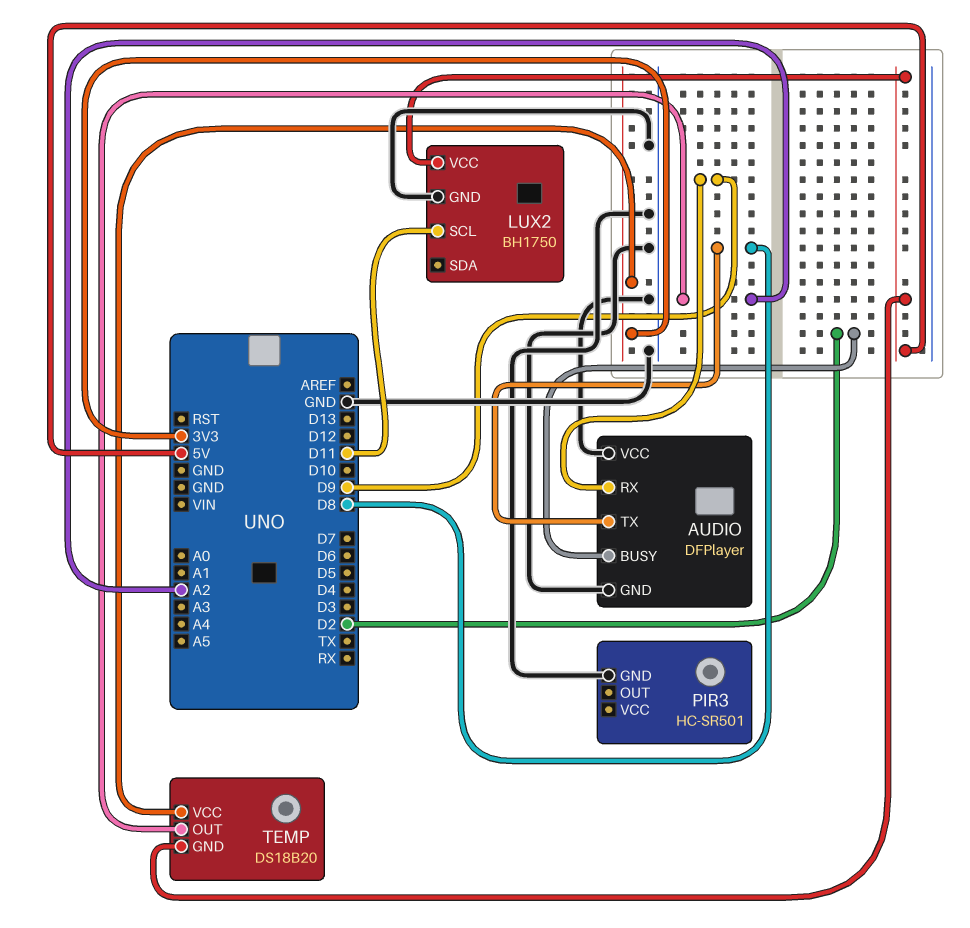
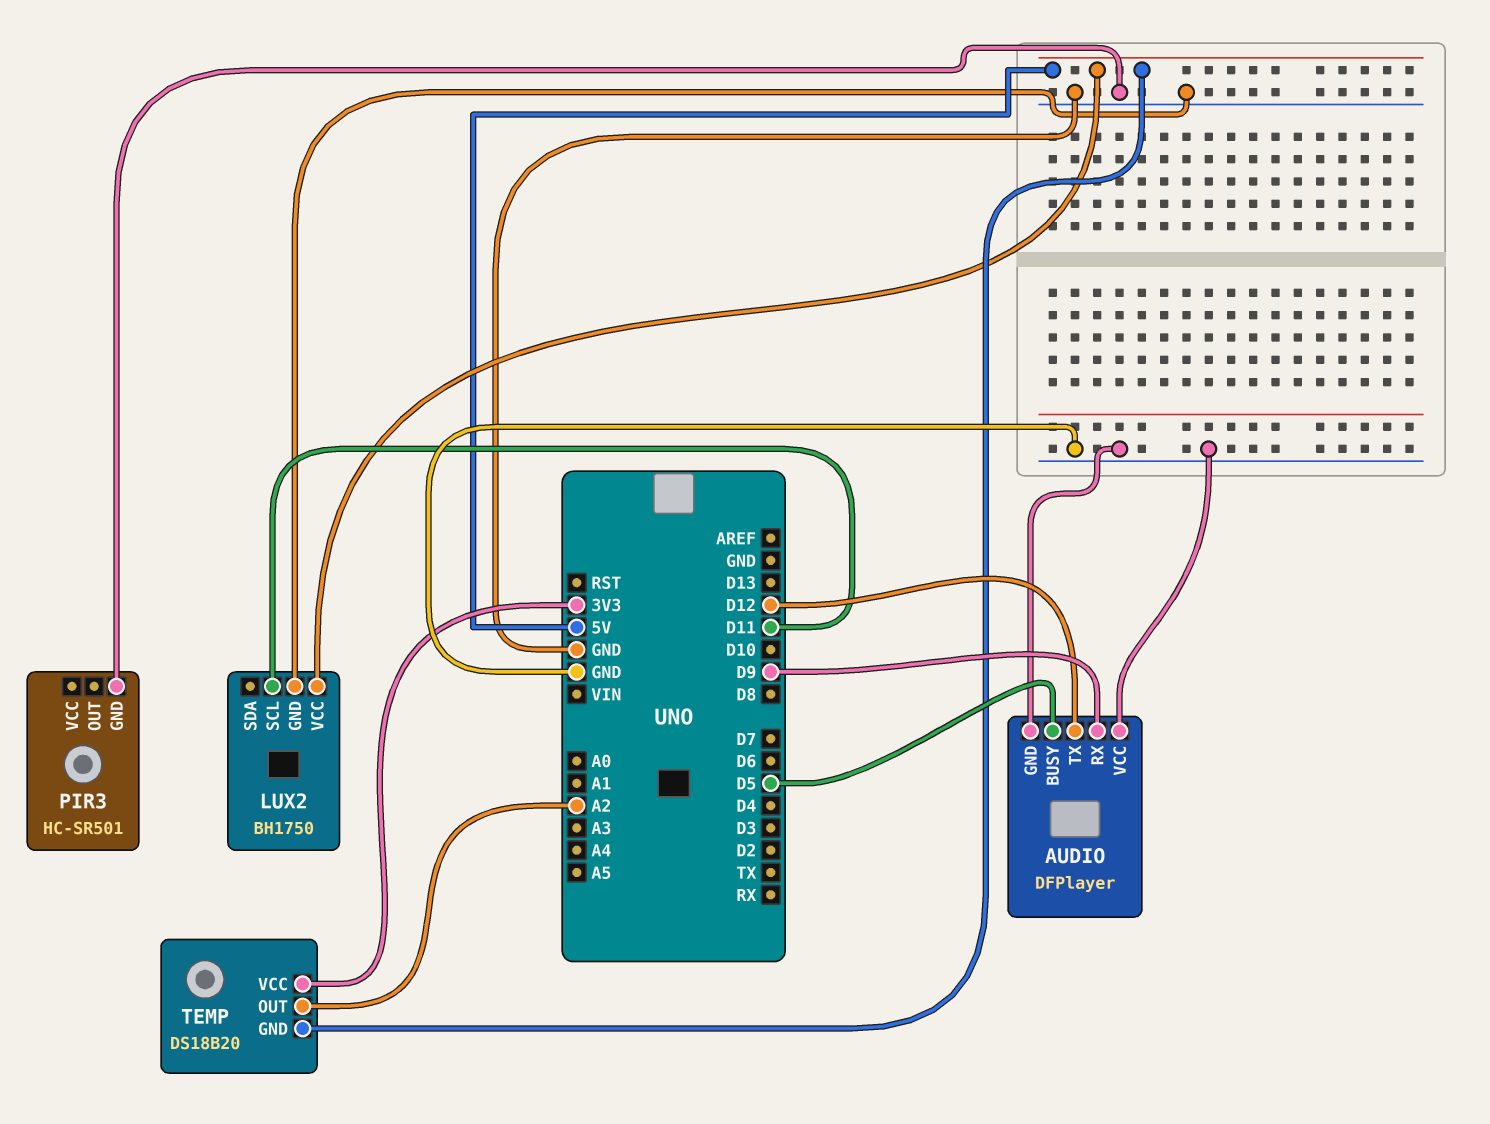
AUDIO pin BUSY: D2 -> D5
AUDIO pin TX: D8 -> D12

